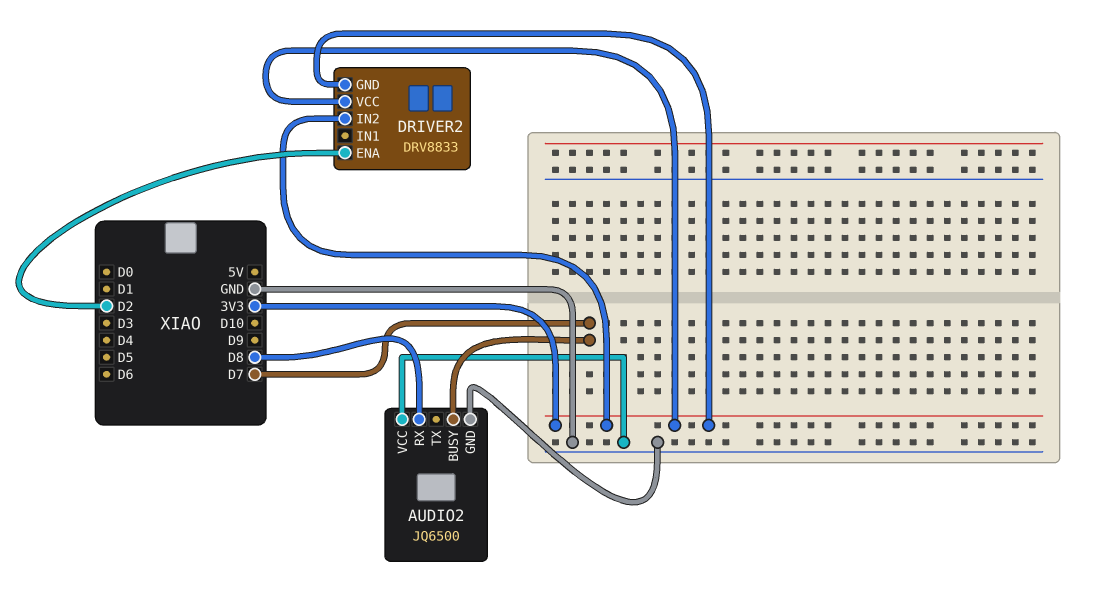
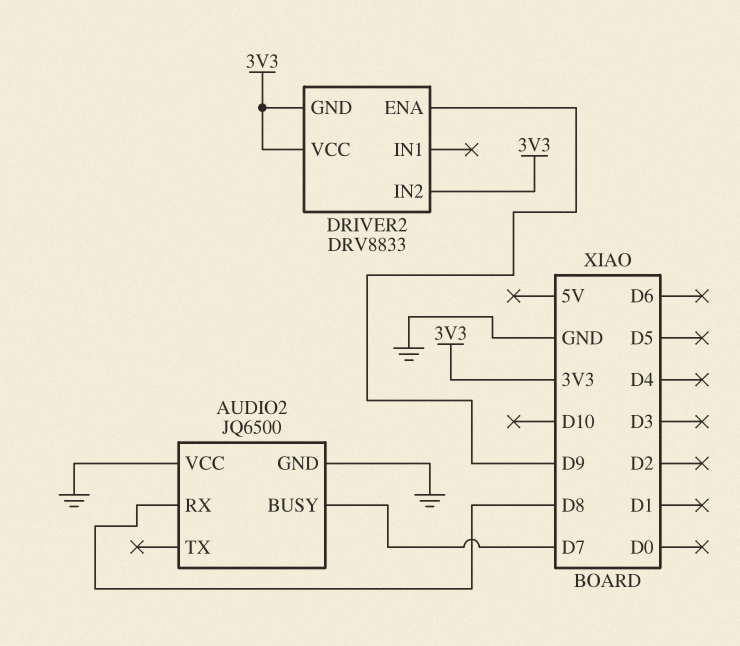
DRIVER2 pin ENA: D2 -> D9

